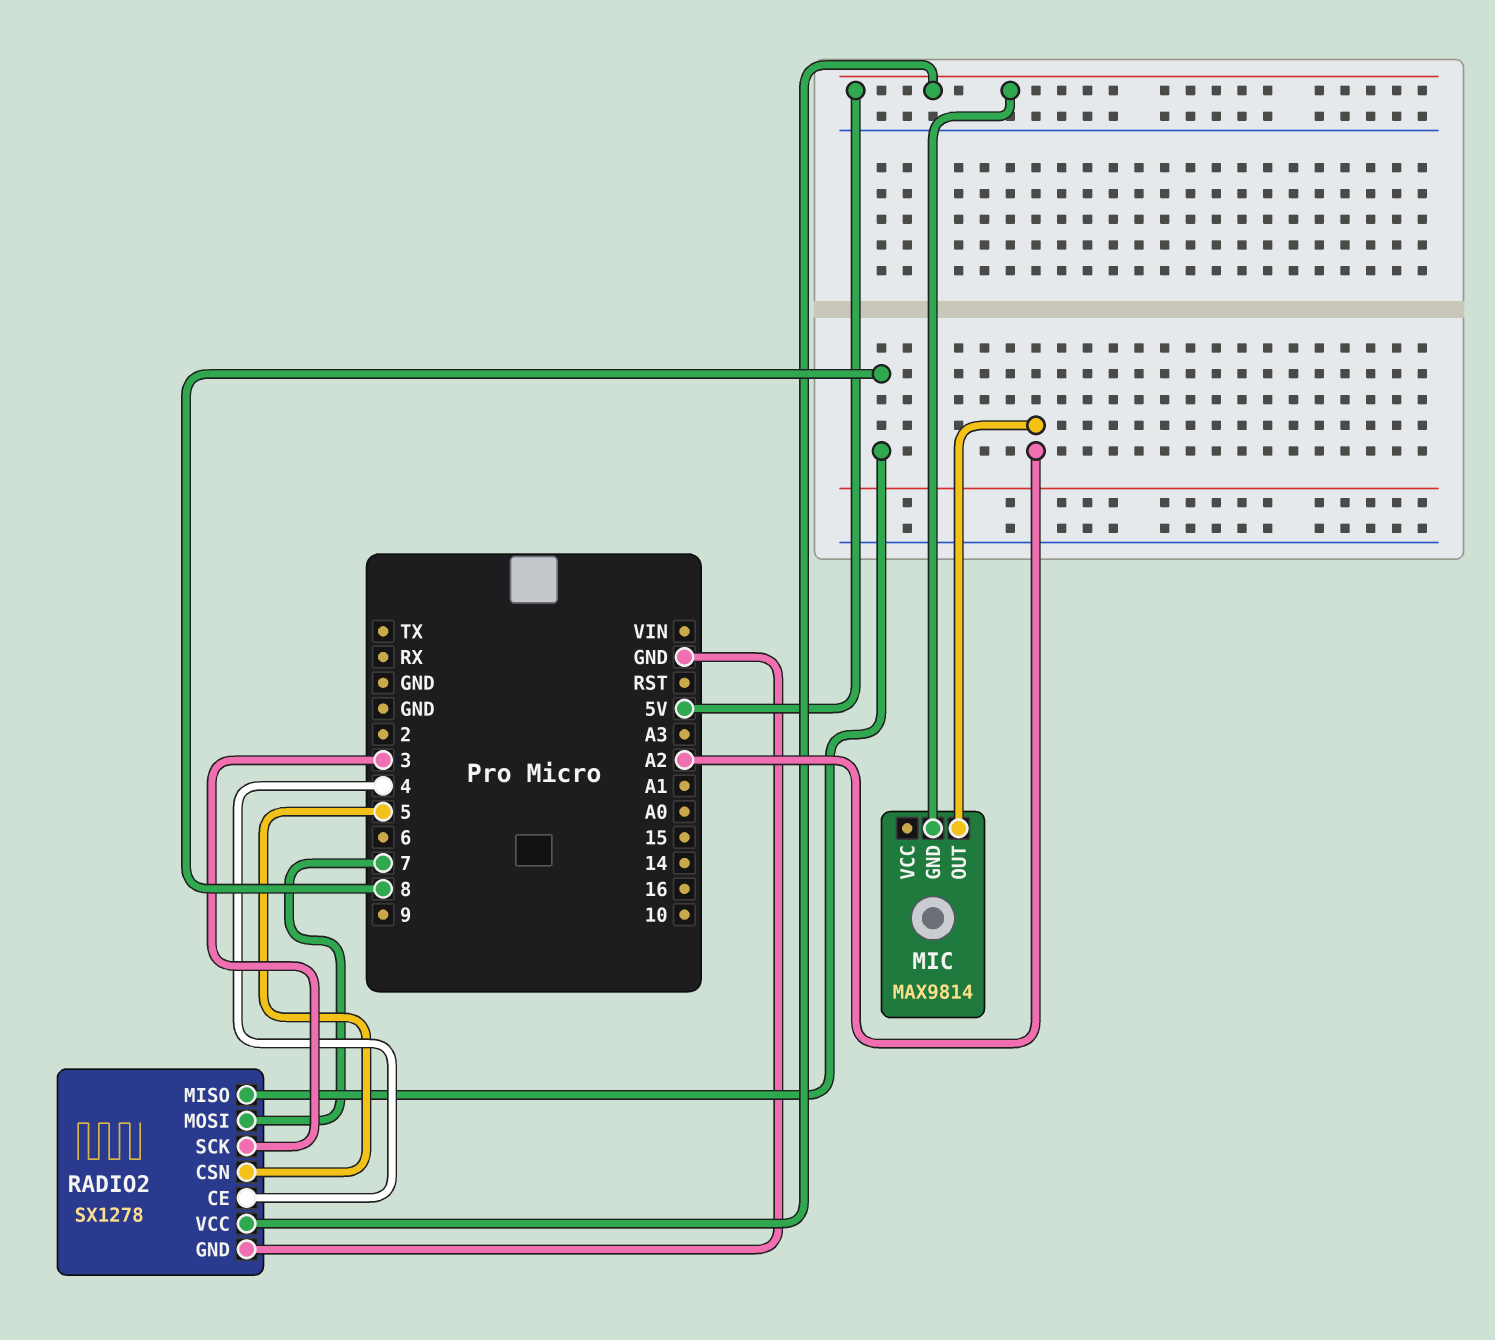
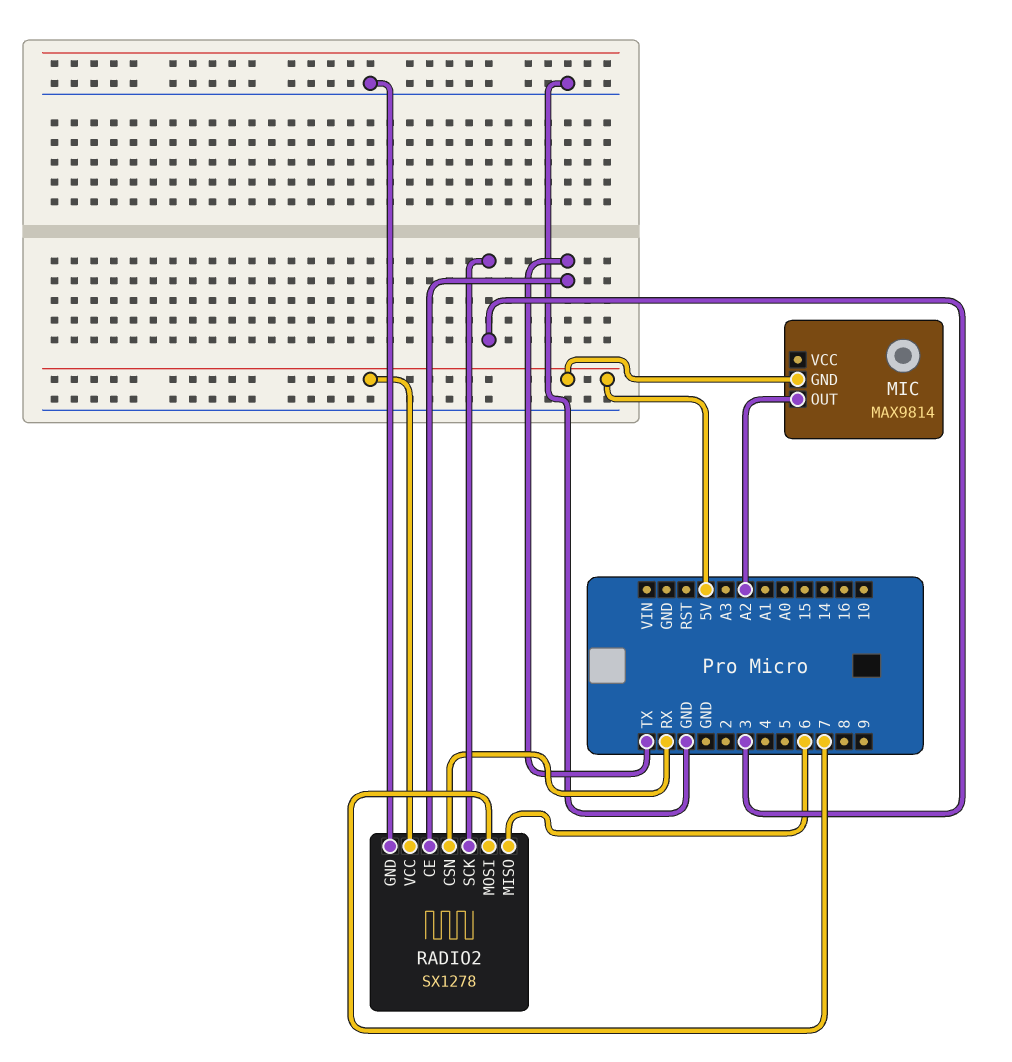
RADIO2 pin CE: 4 -> TX
RADIO2 pin CSN: 5 -> RX
RADIO2 pin MISO: 8 -> 6

